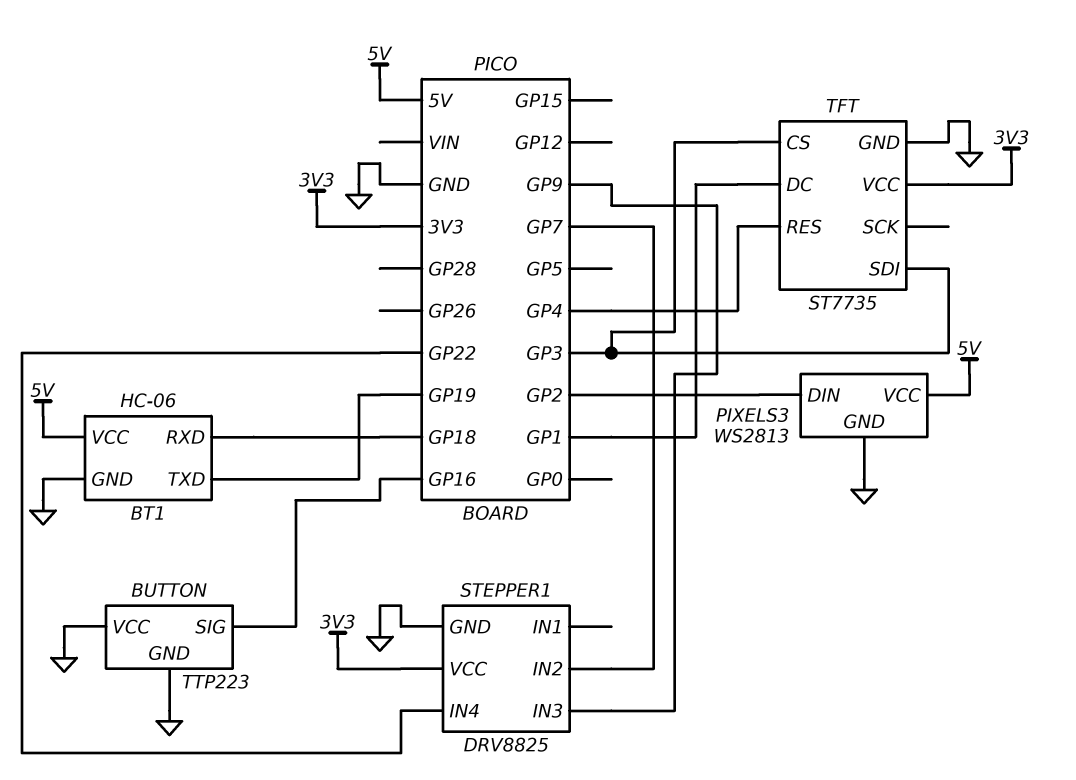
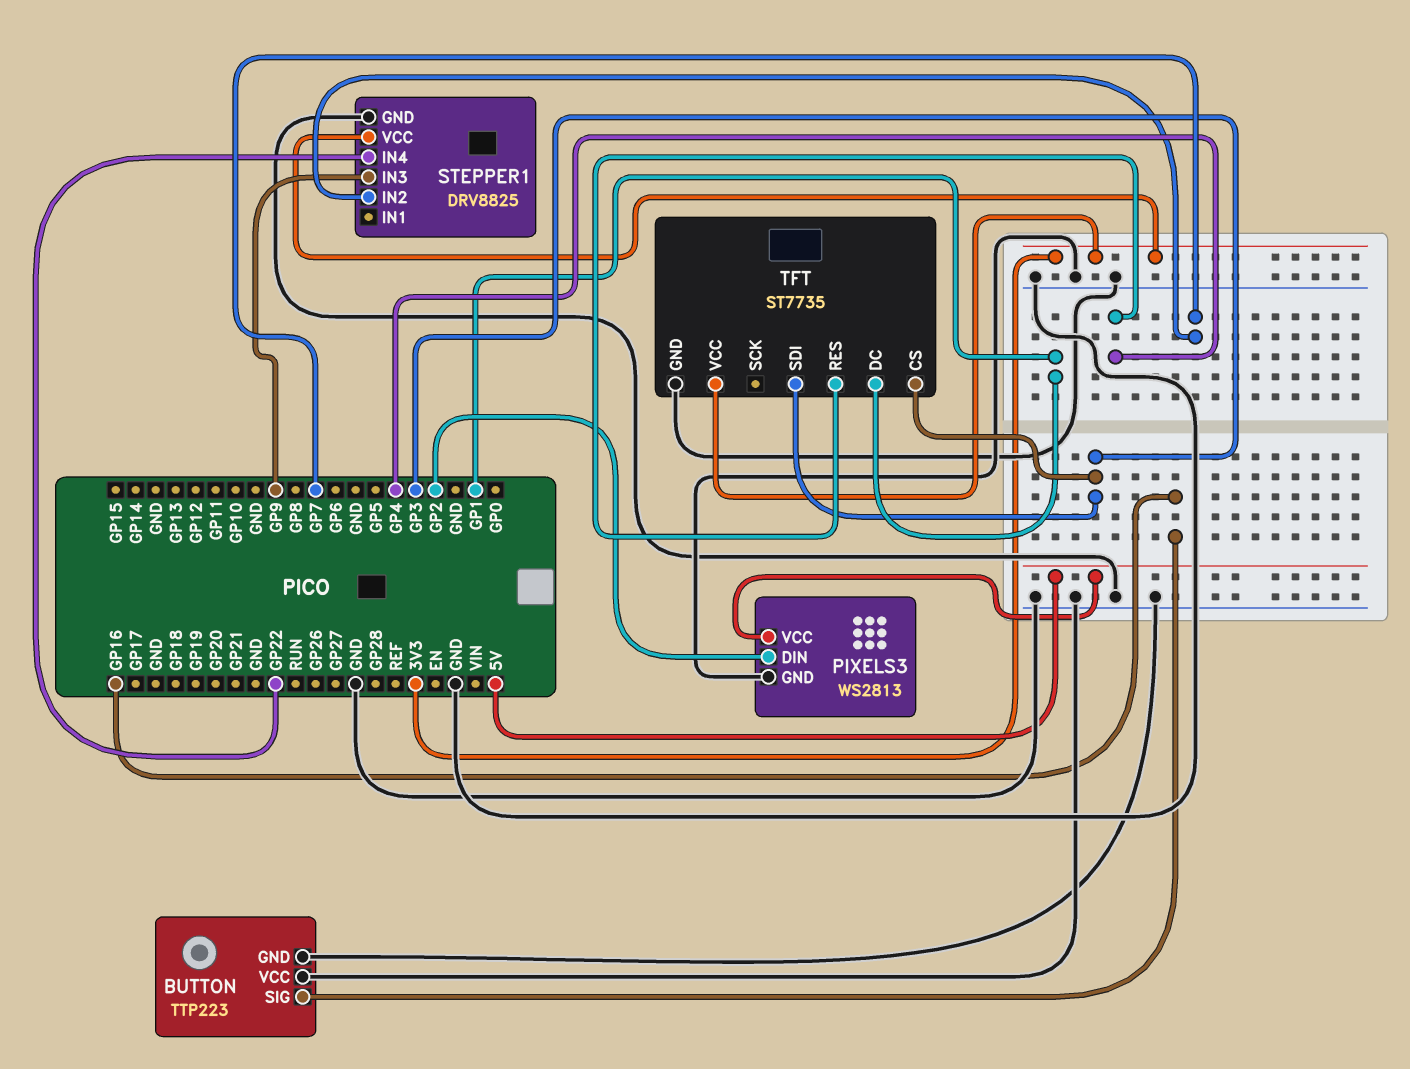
BT1: HC-06 -> none
BT1 pin GND: GND -> none
BT1 pin RXD: GP18 -> none
BT1 pin TXD: GP19 -> none
BT1 pin VCC: 5V -> none

